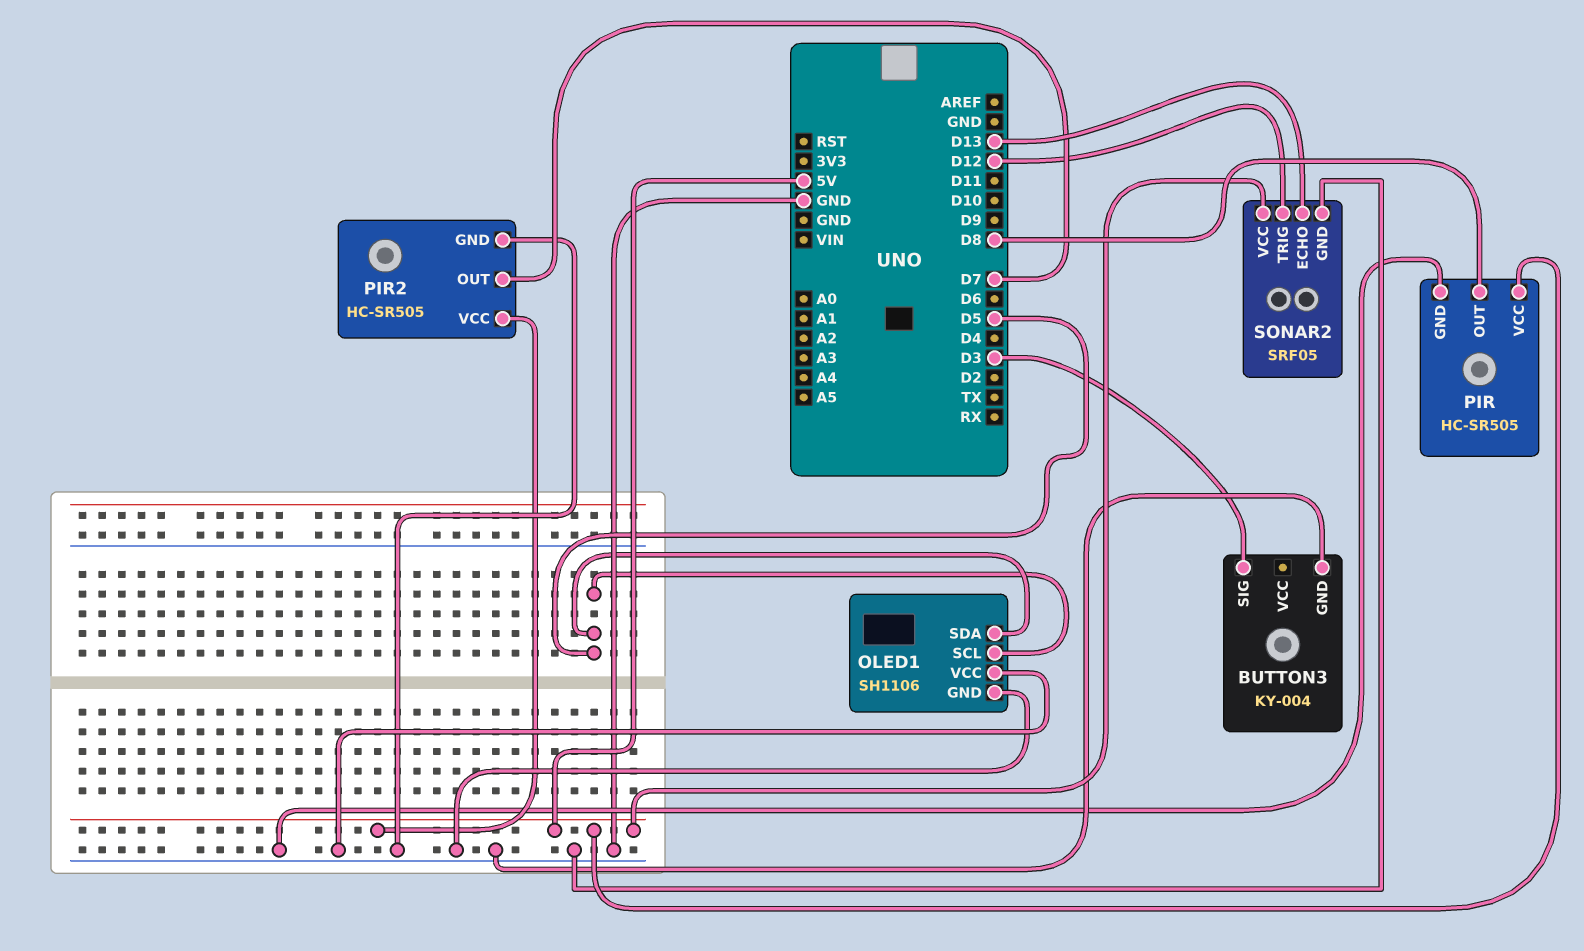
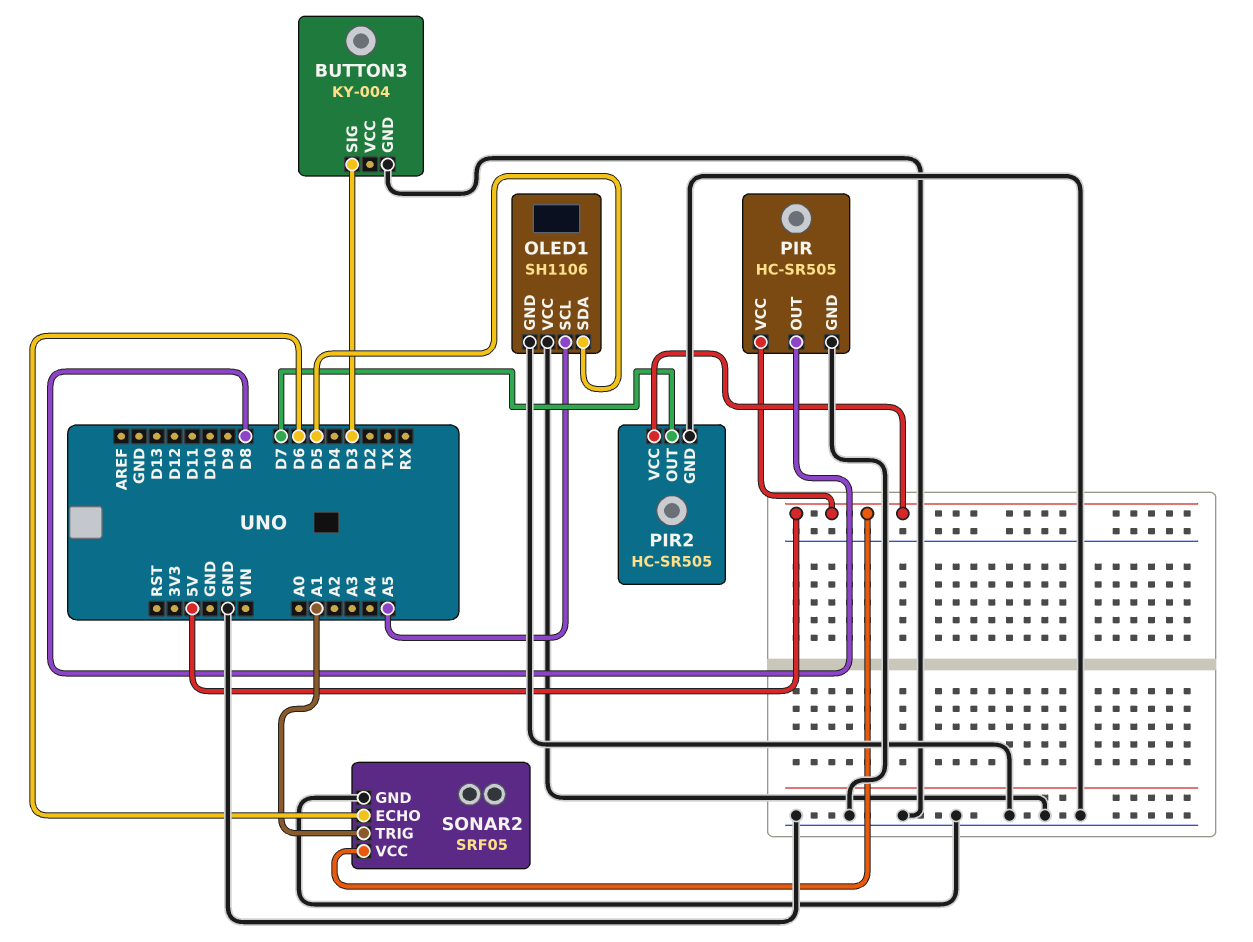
OLED1 pin SCL: D5 -> A5
SONAR2 pin ECHO: D13 -> D6
SONAR2 pin TRIG: D12 -> A1

